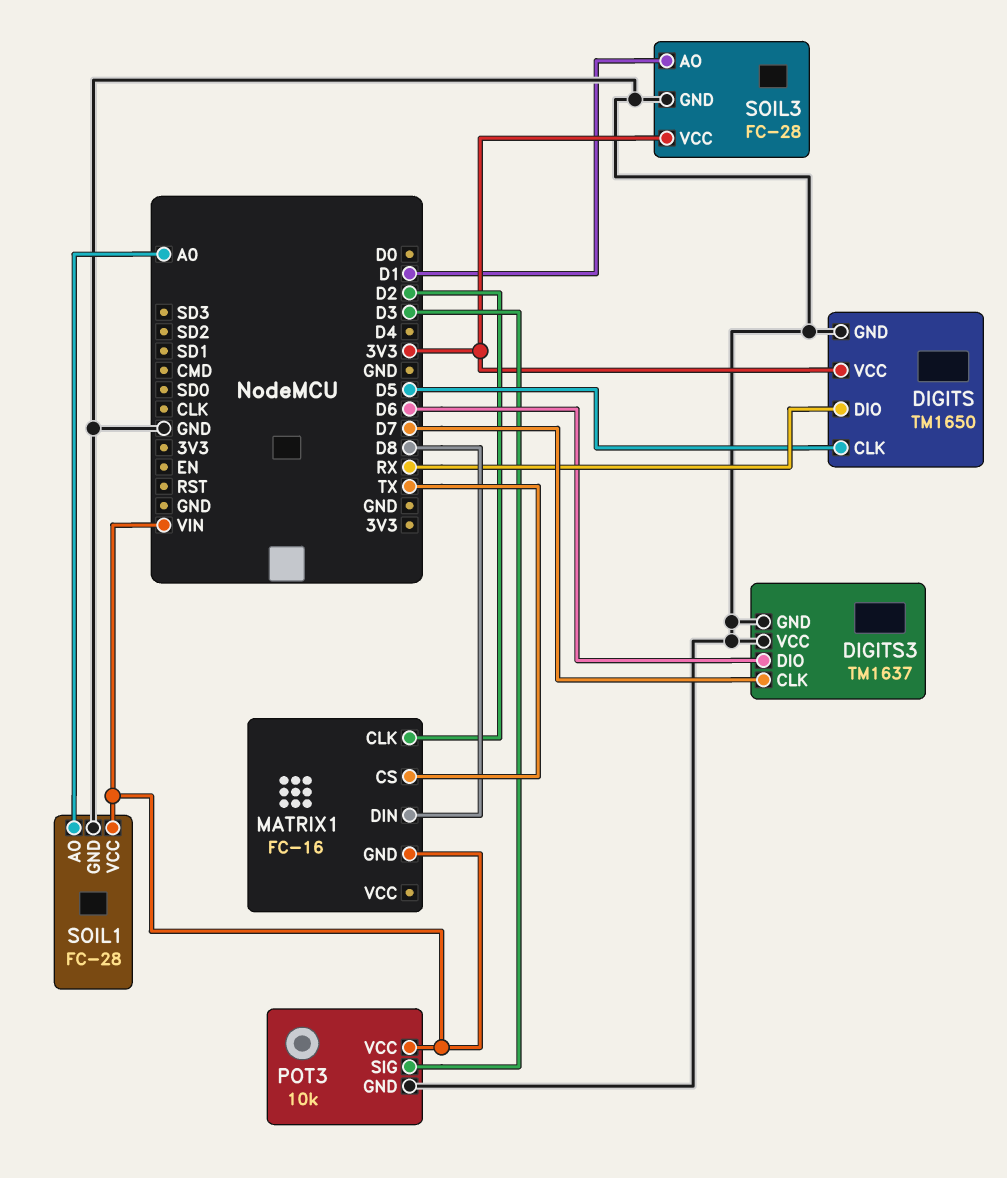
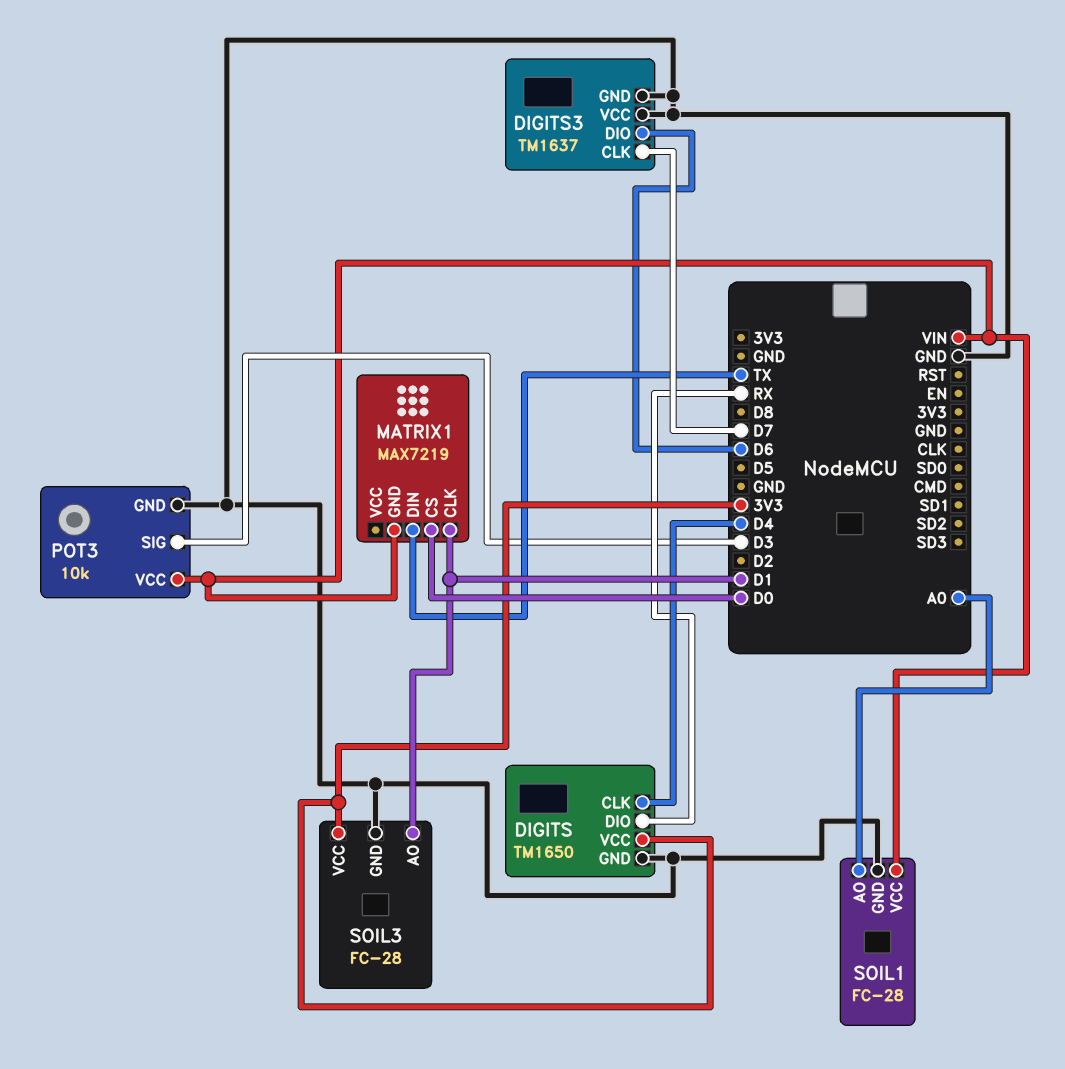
DIGITS pin CLK: D5 -> D4
MATRIX1: FC-16 -> MAX7219
MATRIX1 pin CLK: D2 -> D1
MATRIX1 pin CS: TX -> D0
MATRIX1 pin DIN: D8 -> TX

